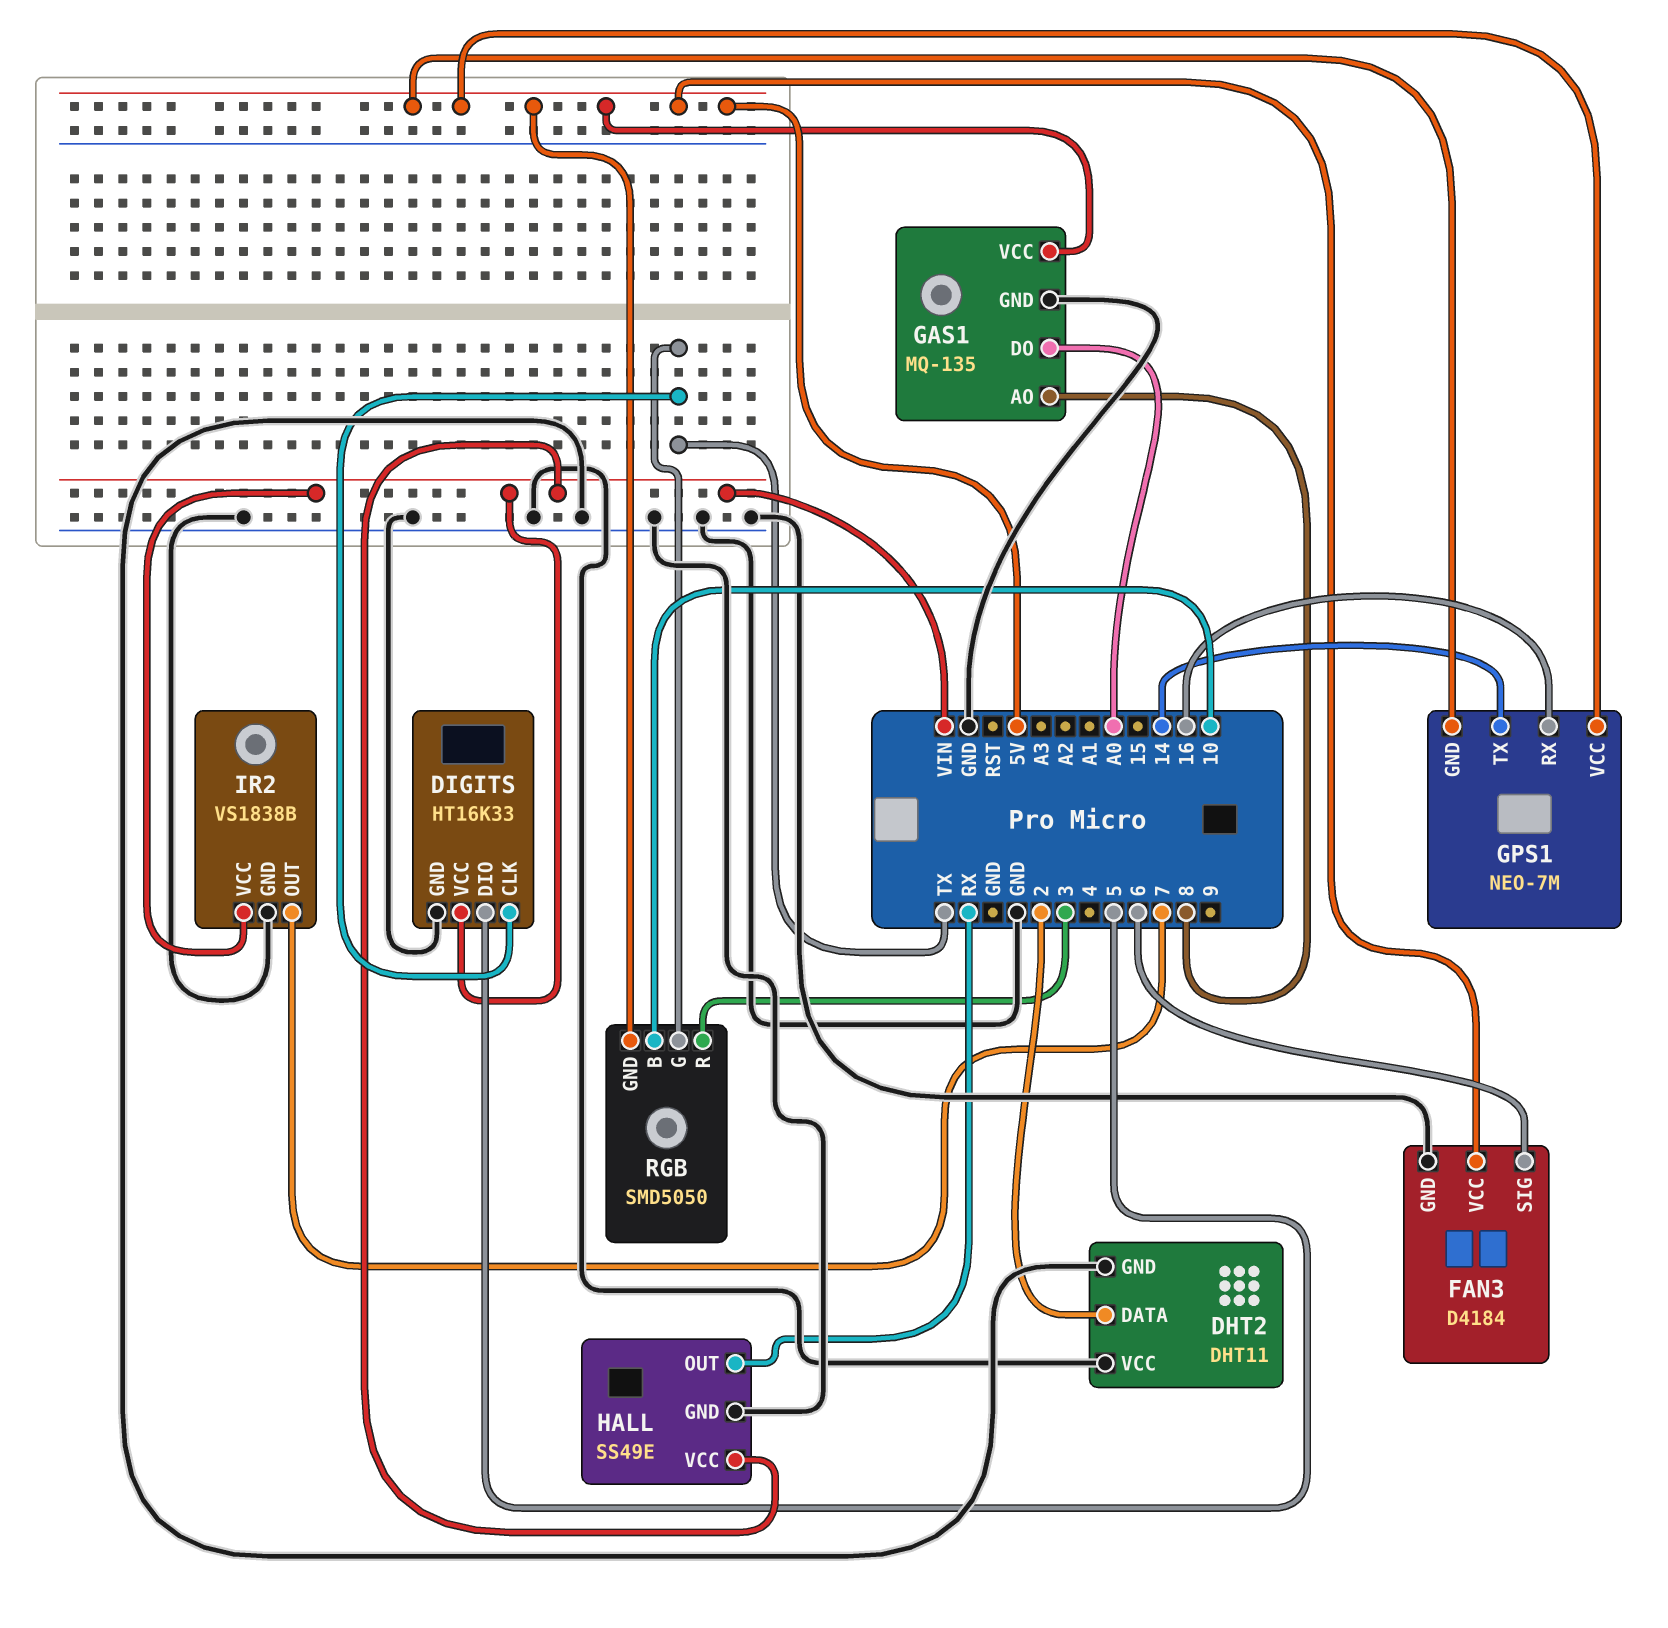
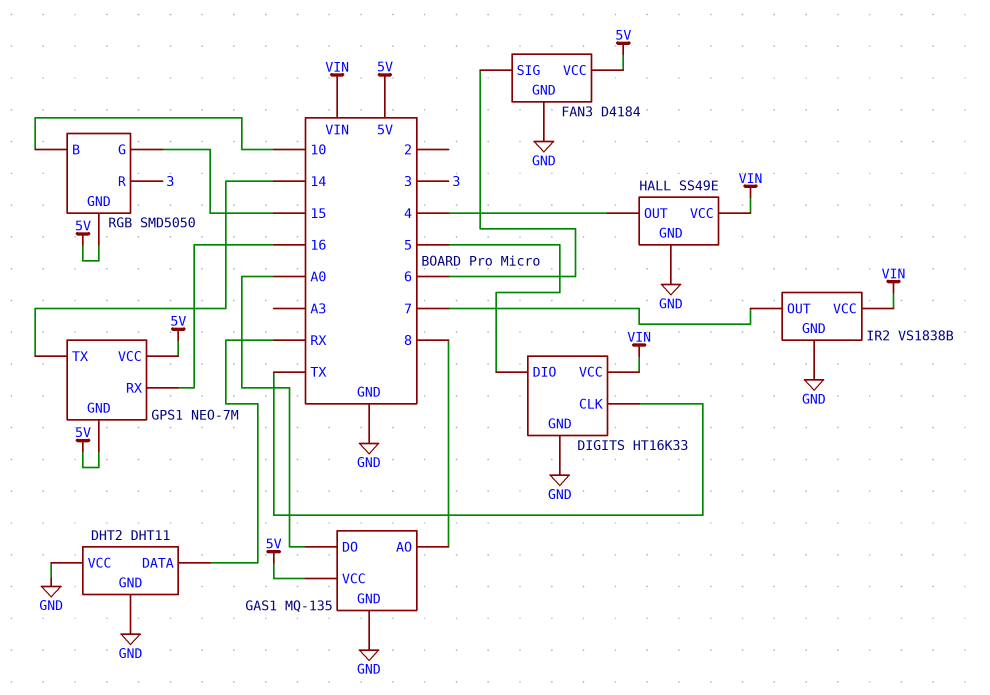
DHT2 pin DATA: 2 -> RX
HALL pin OUT: RX -> 4
RGB pin G: TX -> 15

